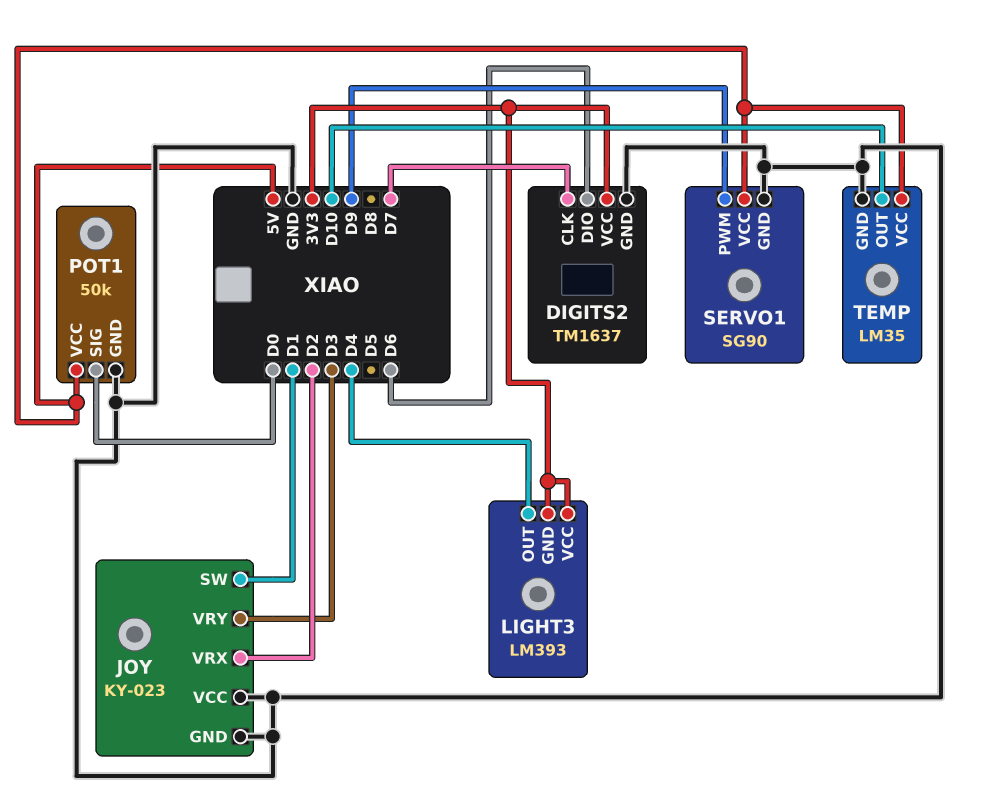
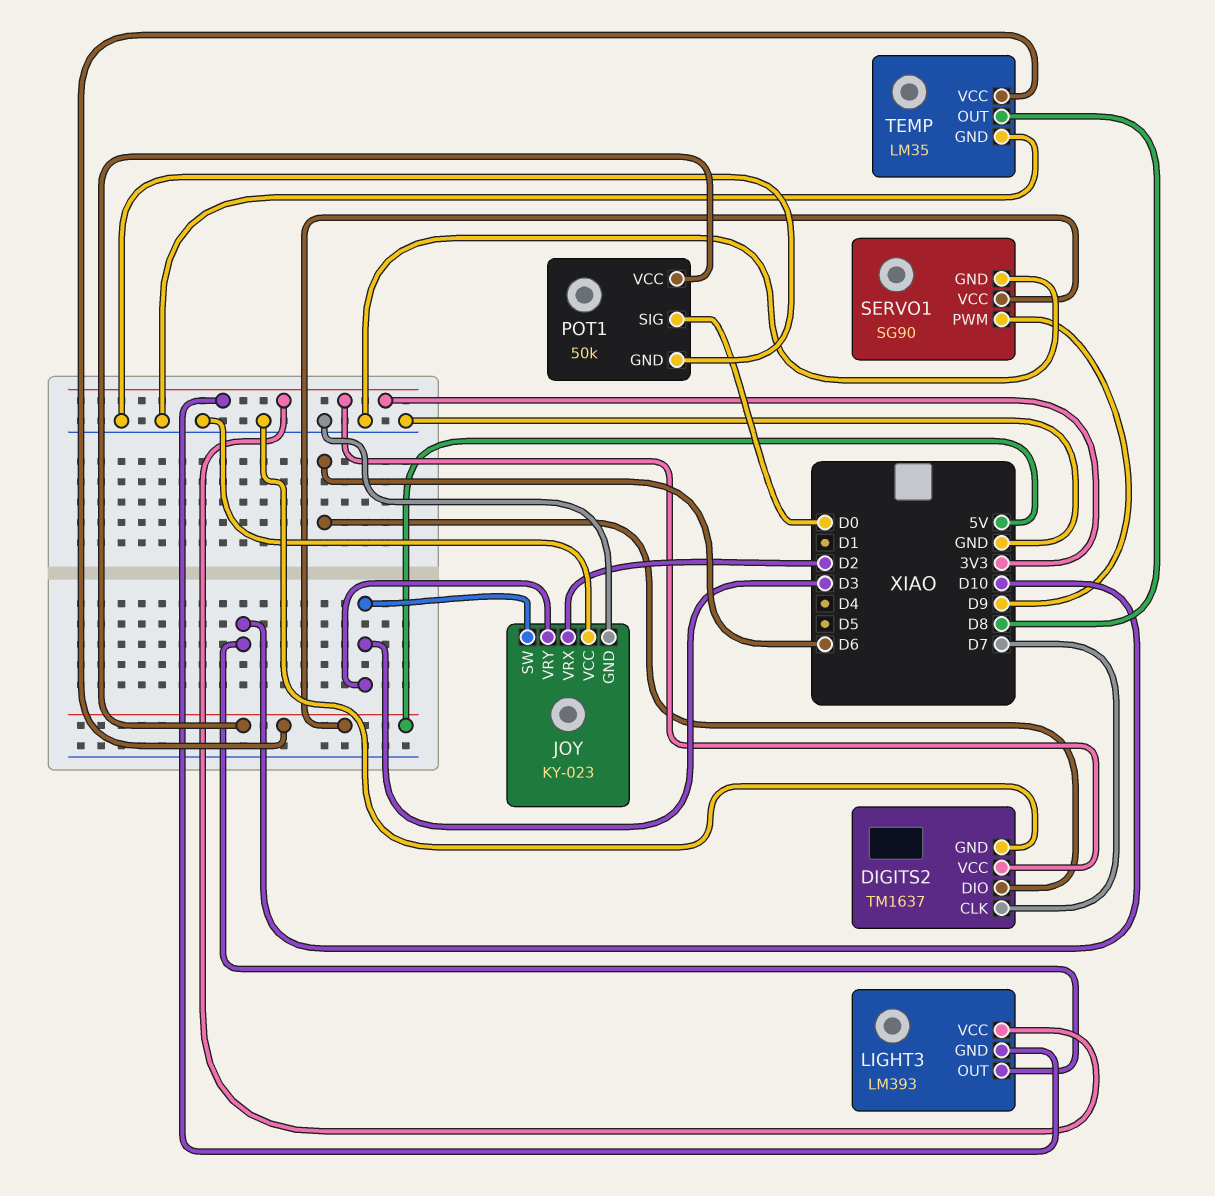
JOY pin SW: D1 -> D3
LIGHT3 pin OUT: D4 -> D10
TEMP pin OUT: D10 -> D8

